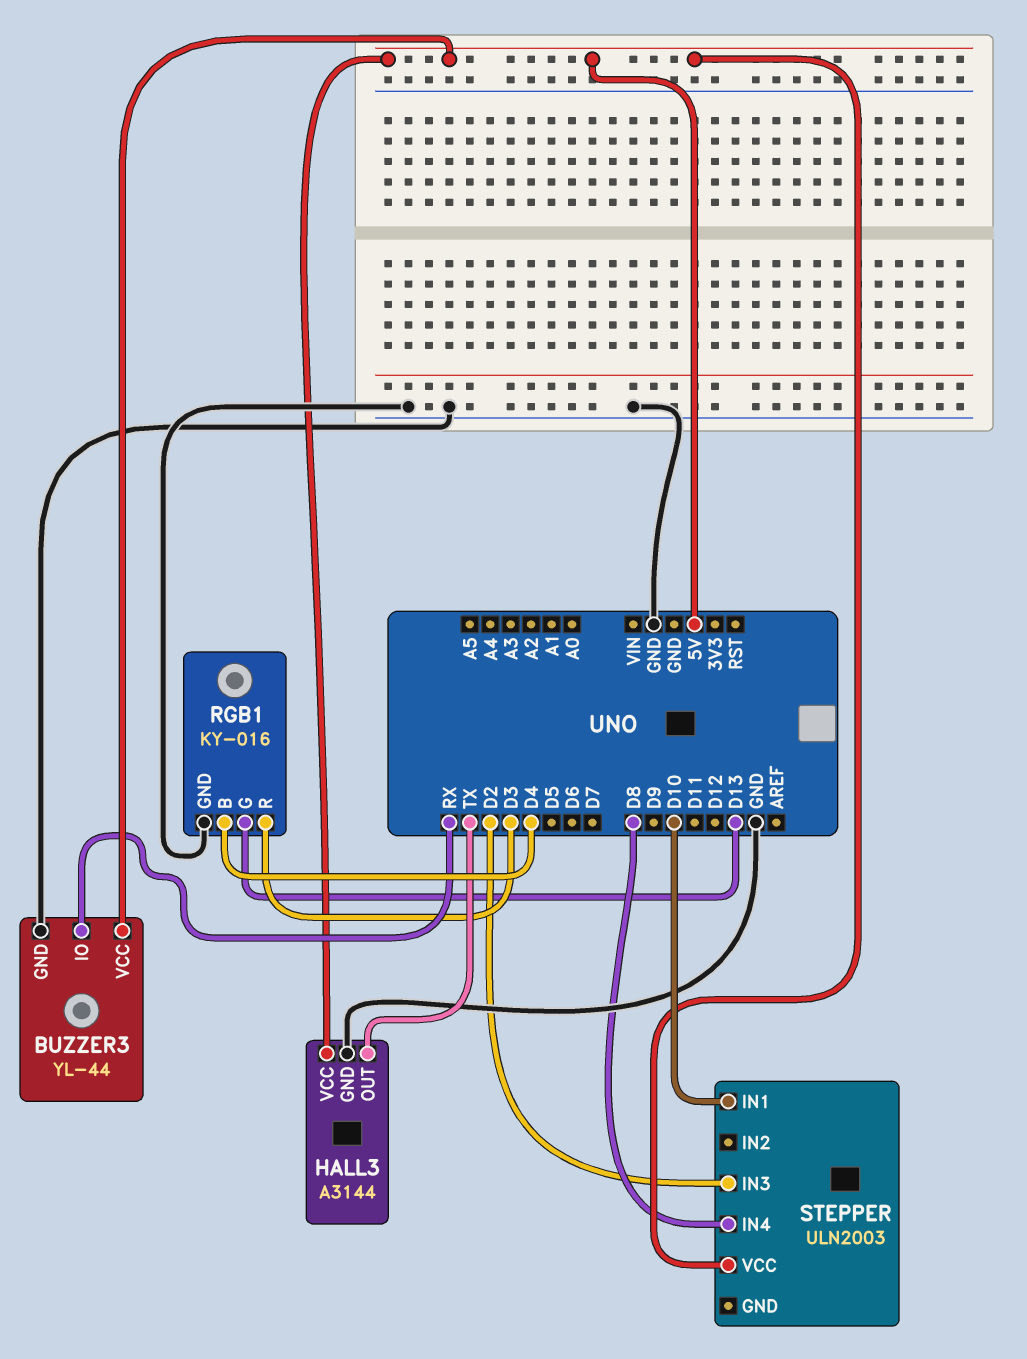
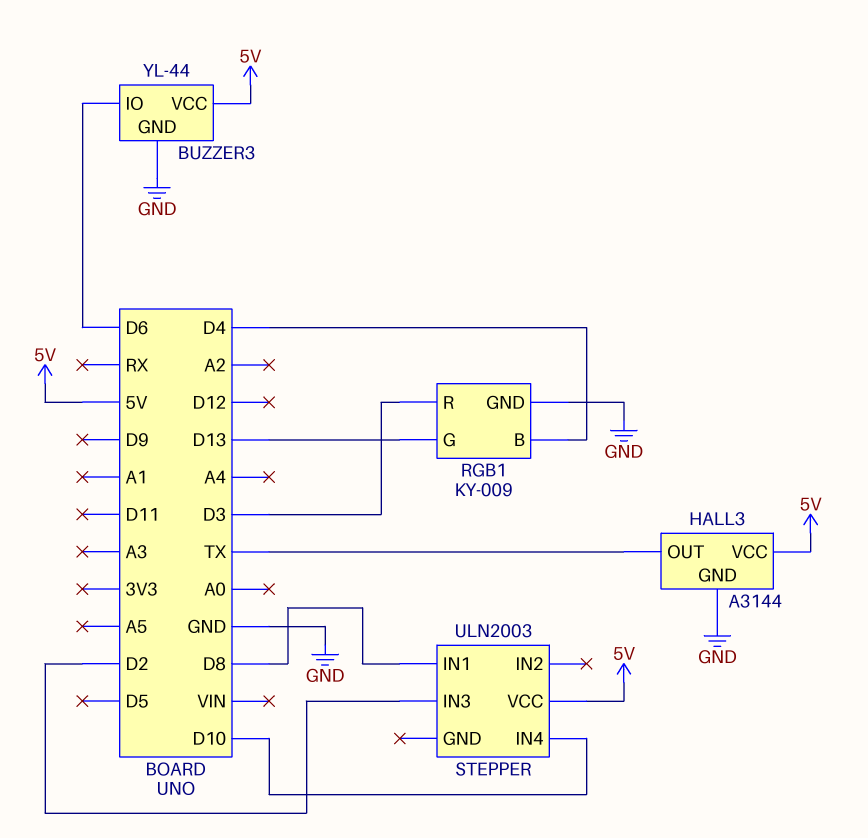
BUZZER3 pin IO: RX -> D6
RGB1: KY-016 -> KY-009
STEPPER pin IN1: D10 -> D8
STEPPER pin IN4: D8 -> D10

